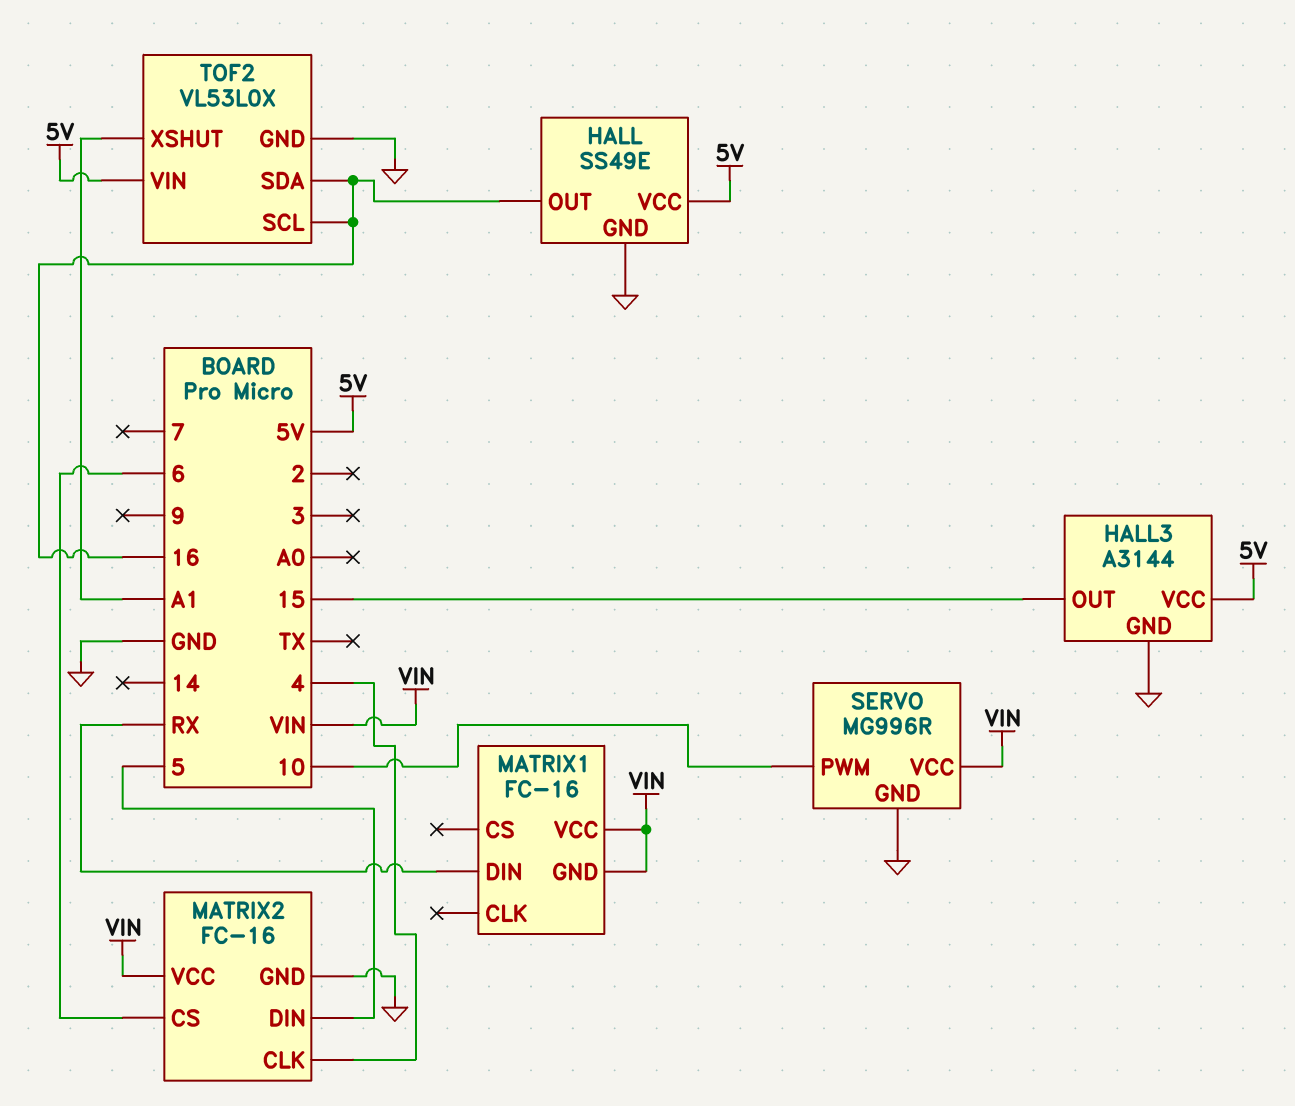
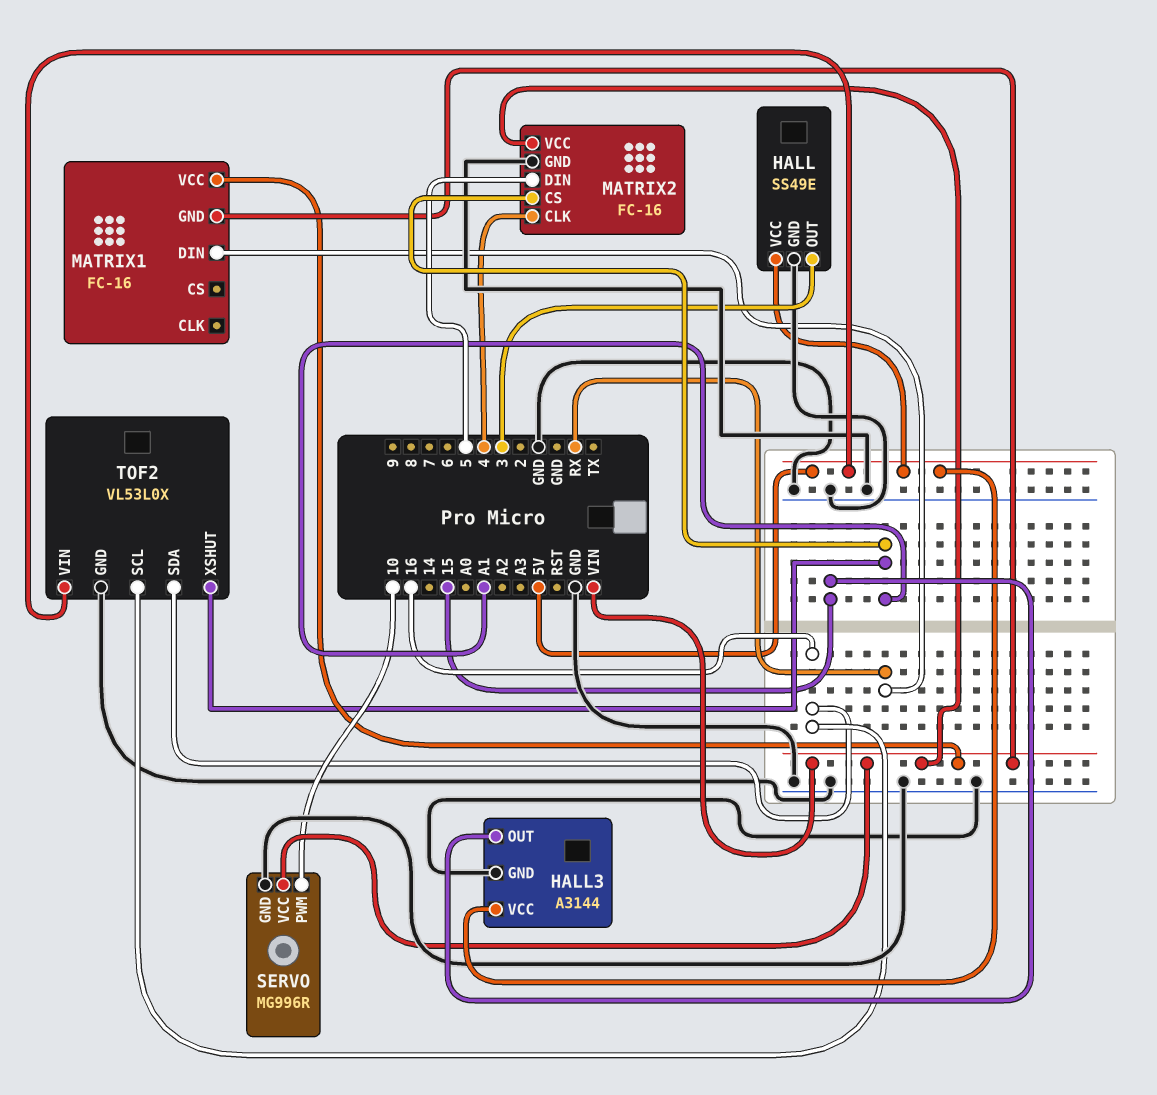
HALL pin OUT: 16 -> 3
MATRIX2 pin CS: 6 -> A1

